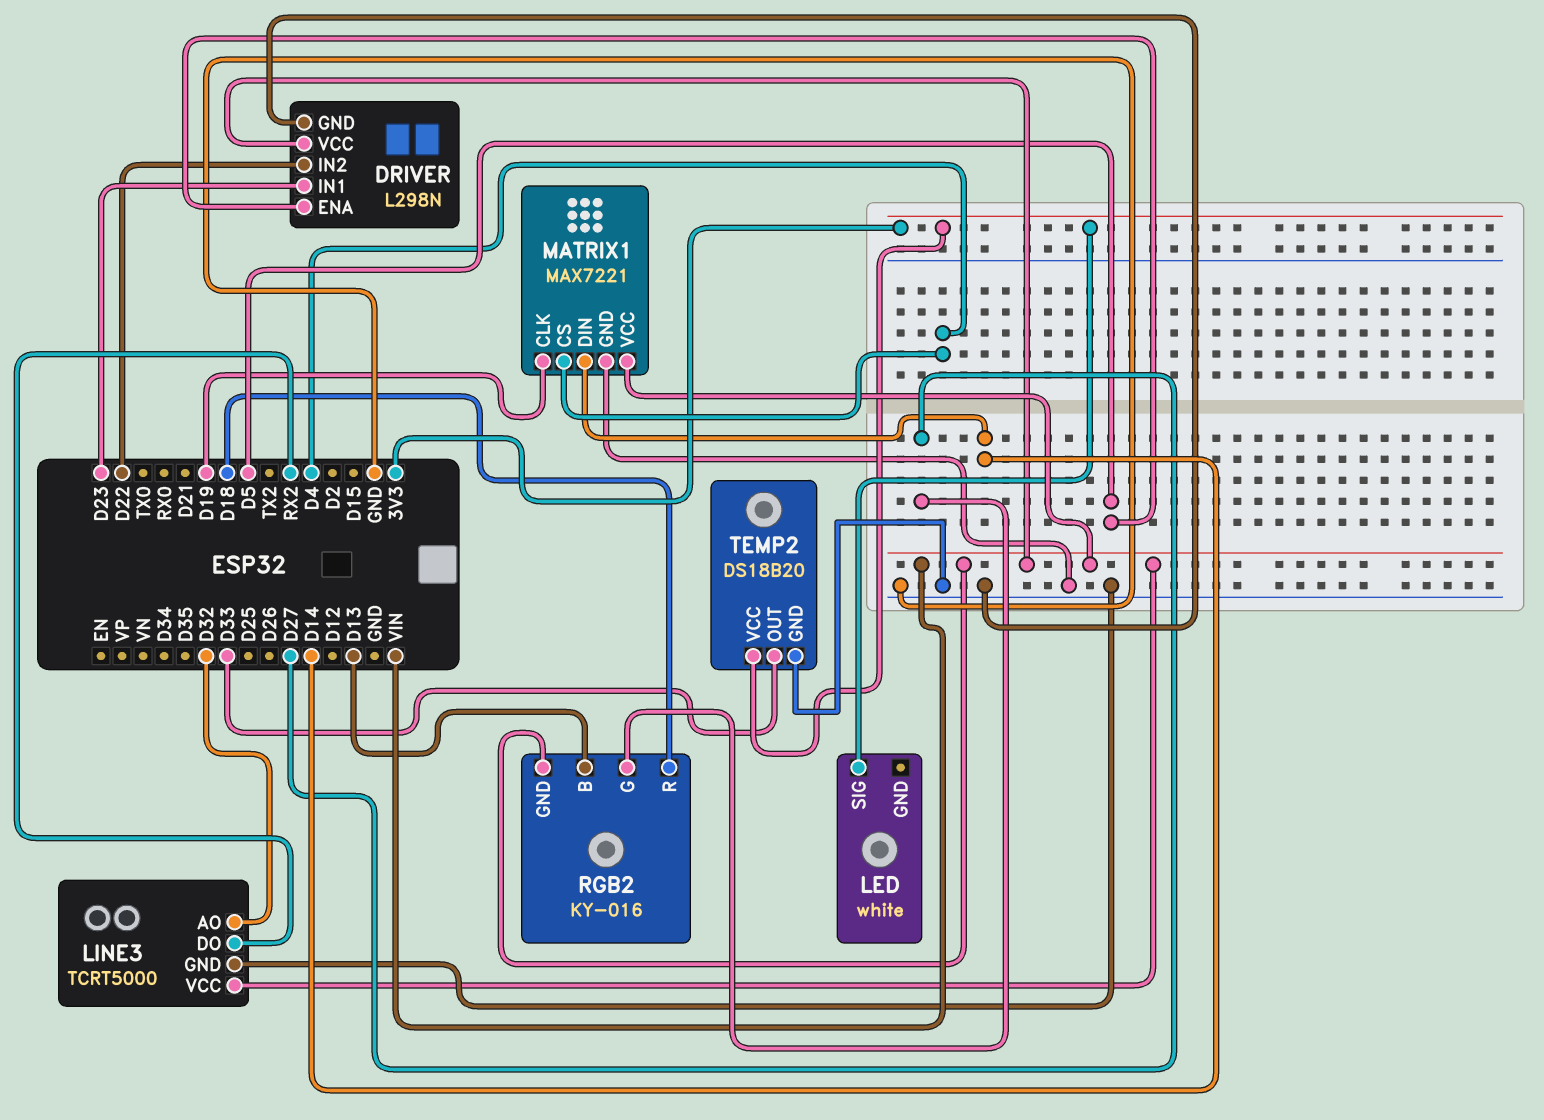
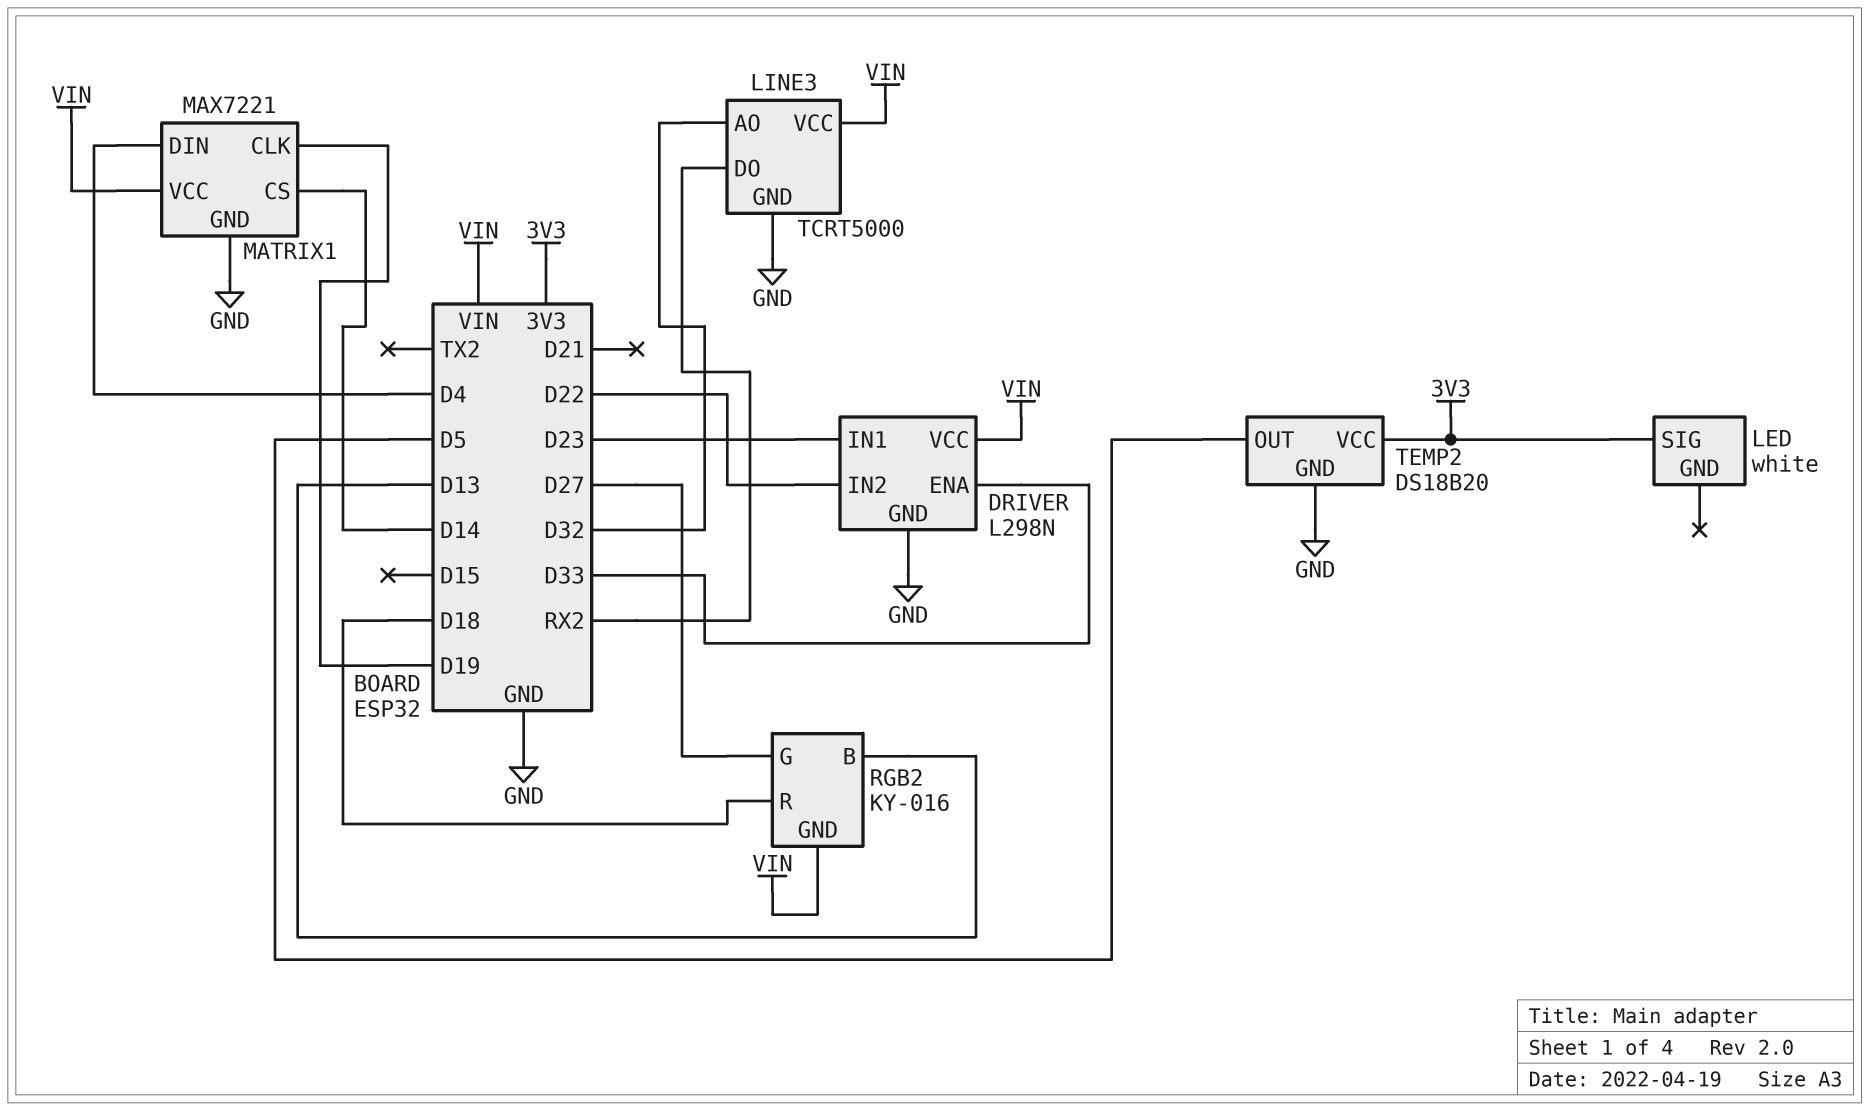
DRIVER pin ENA: D5 -> D33
MATRIX1 pin CS: D4 -> D14
MATRIX1 pin DIN: D14 -> D4
TEMP2 pin OUT: D33 -> D5

